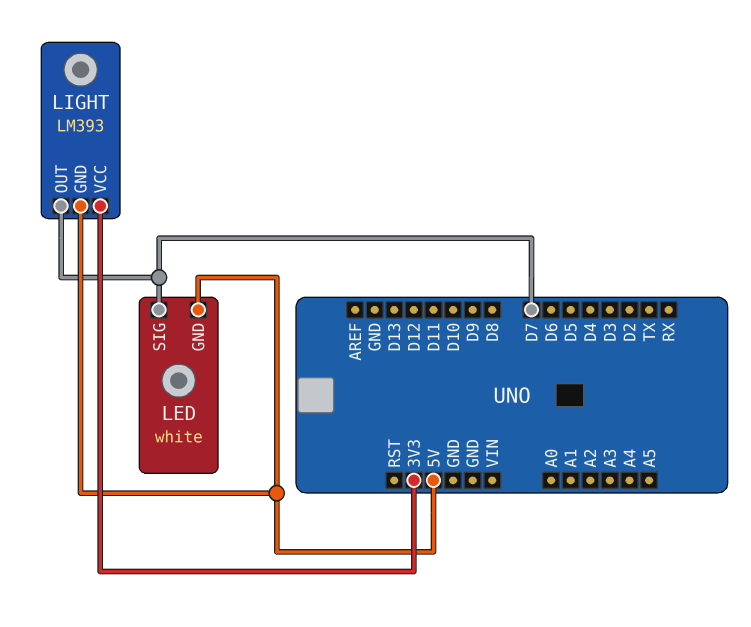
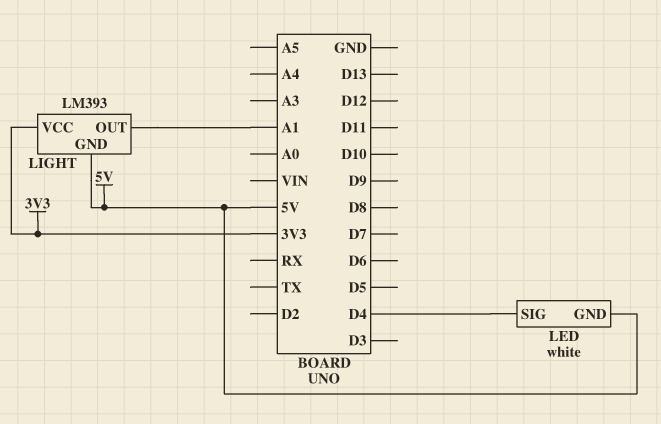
LED pin SIG: D7 -> D4
LIGHT pin OUT: D7 -> A1

